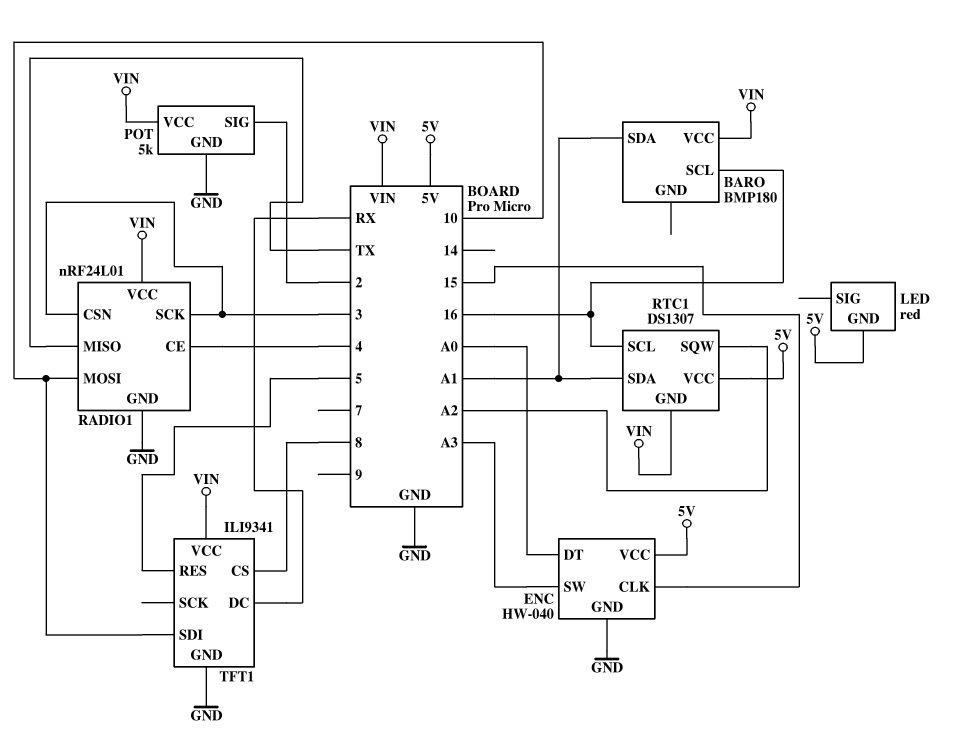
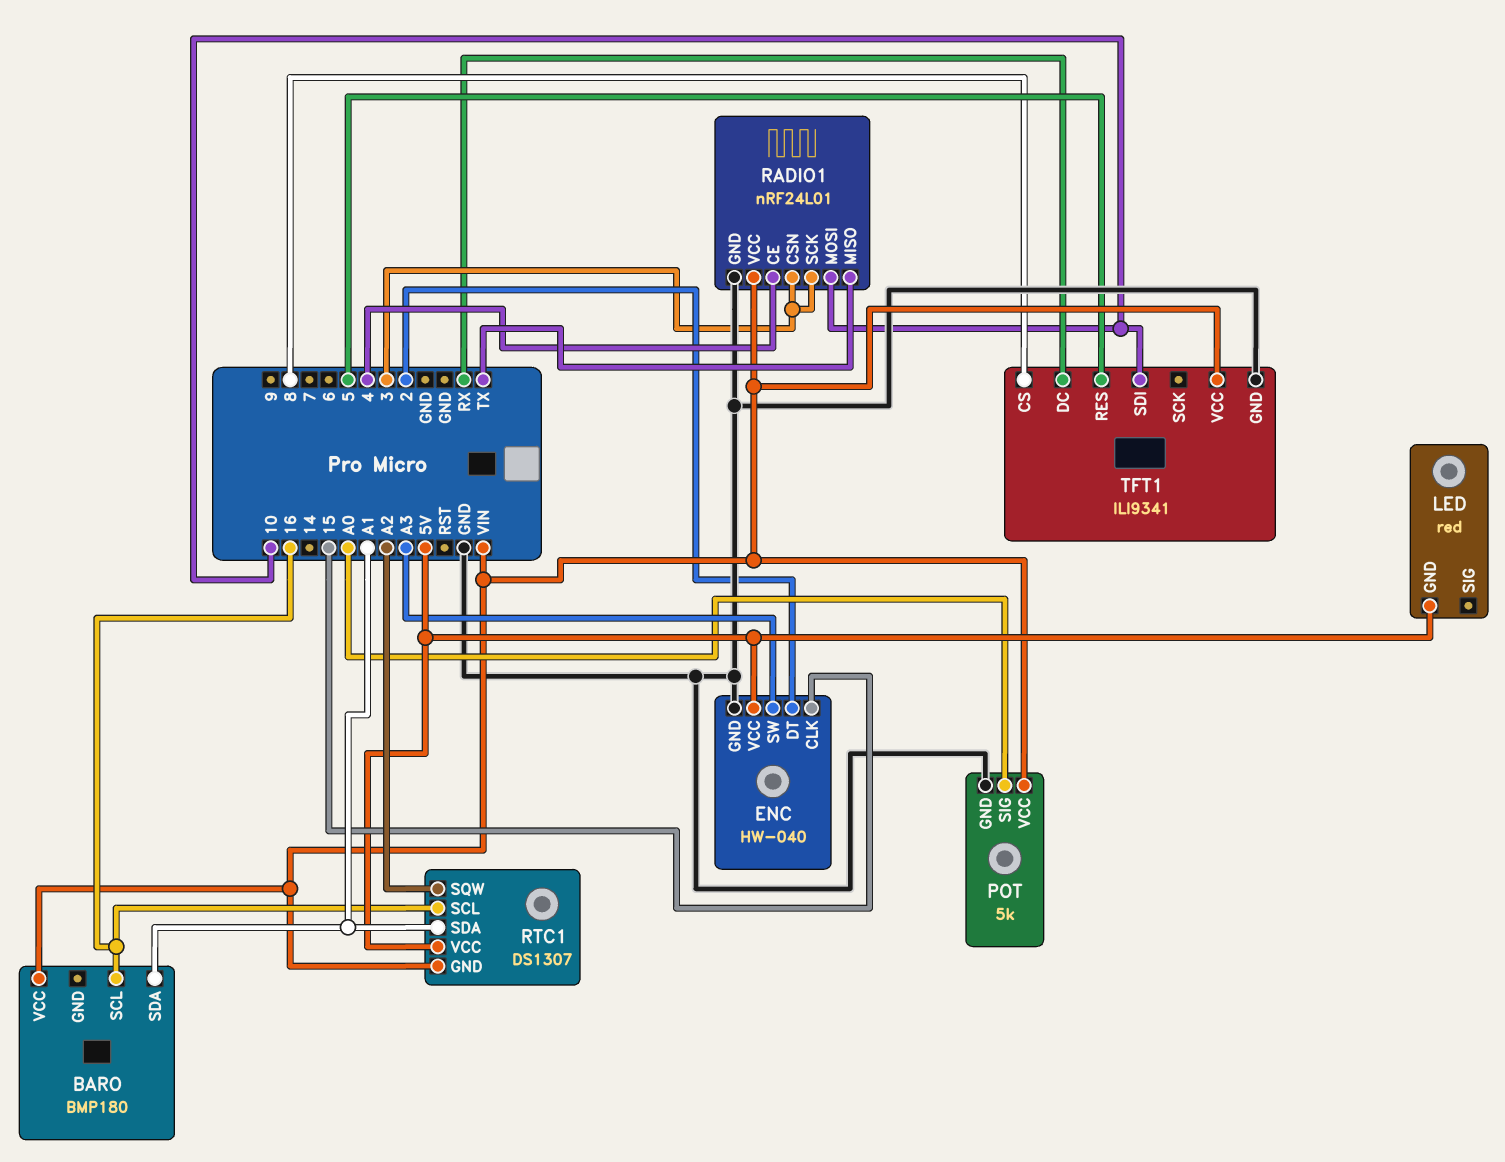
ENC pin DT: A0 -> 2
POT pin SIG: 2 -> A0

